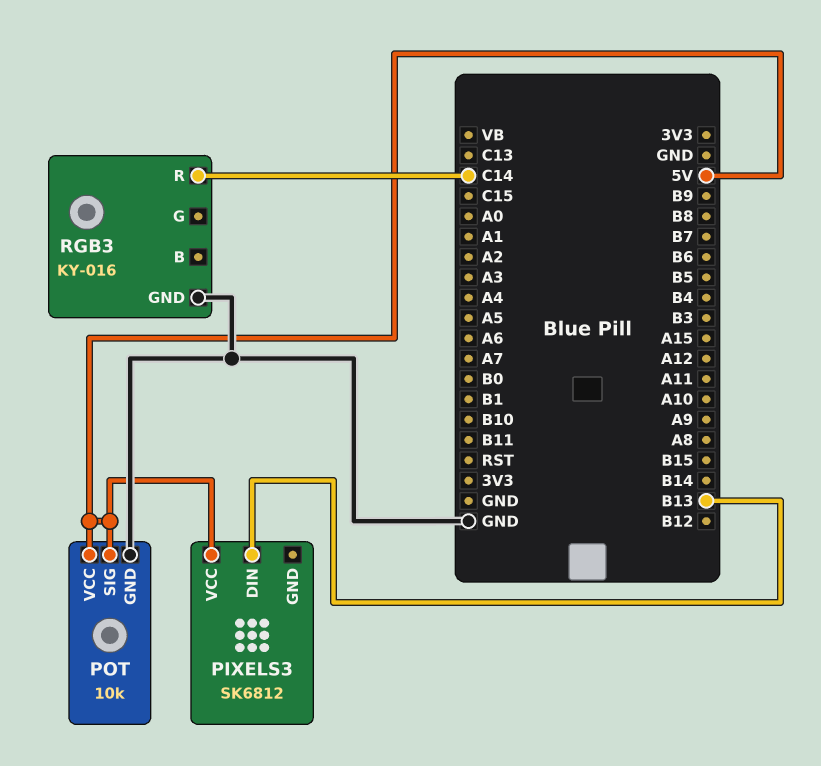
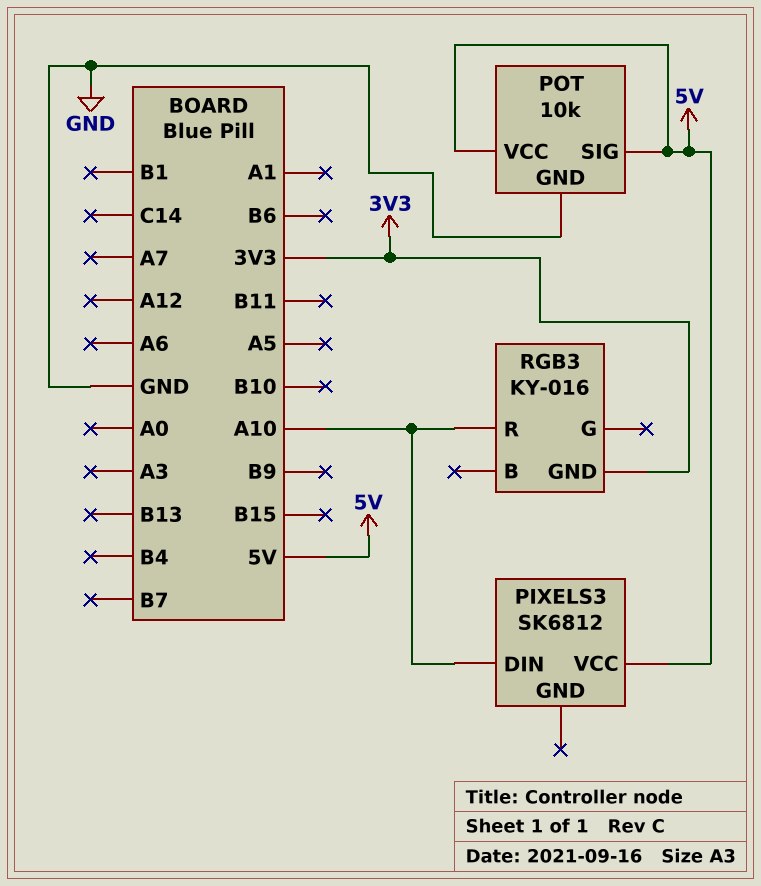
PIXELS3 pin DIN: B13 -> A10
RGB3 pin GND: GND -> 3V3
RGB3 pin R: C14 -> A10

